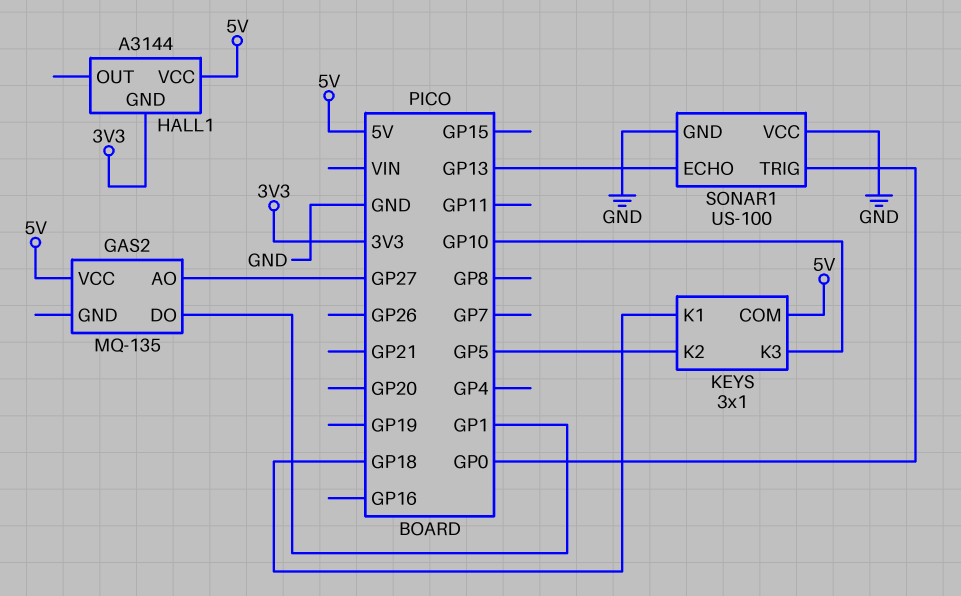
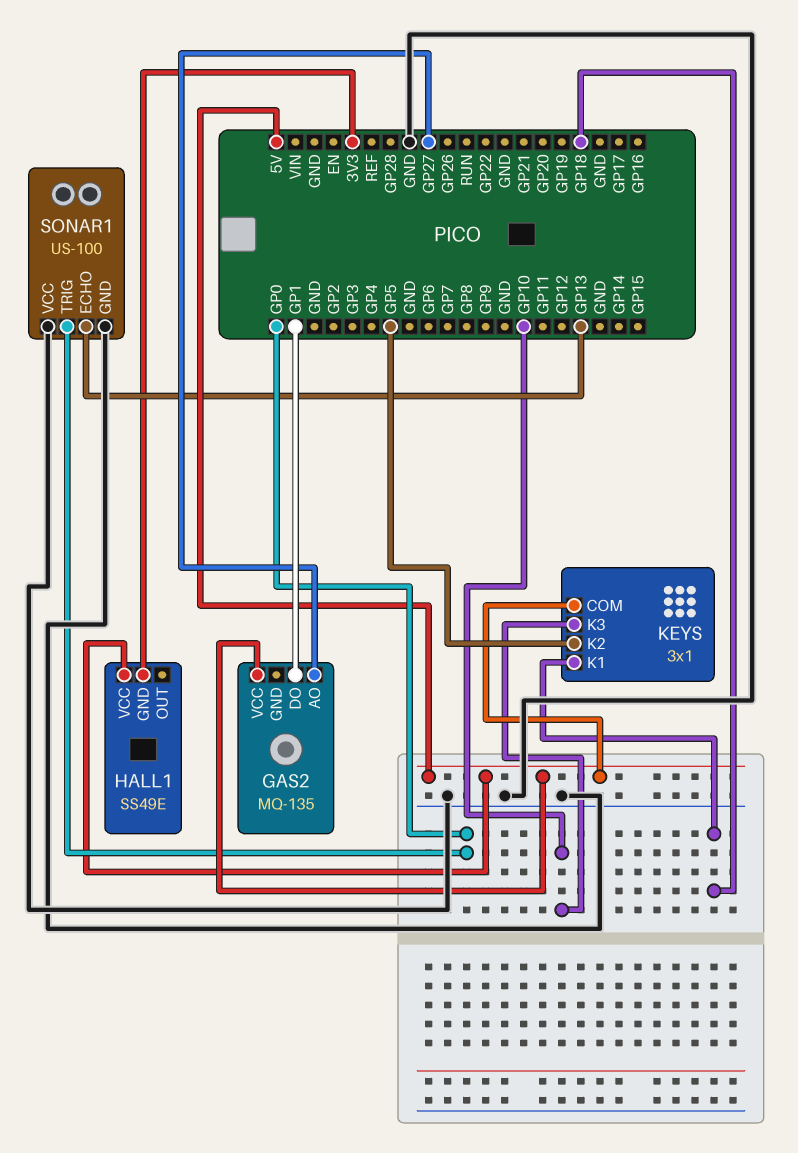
HALL1: A3144 -> SS49E

